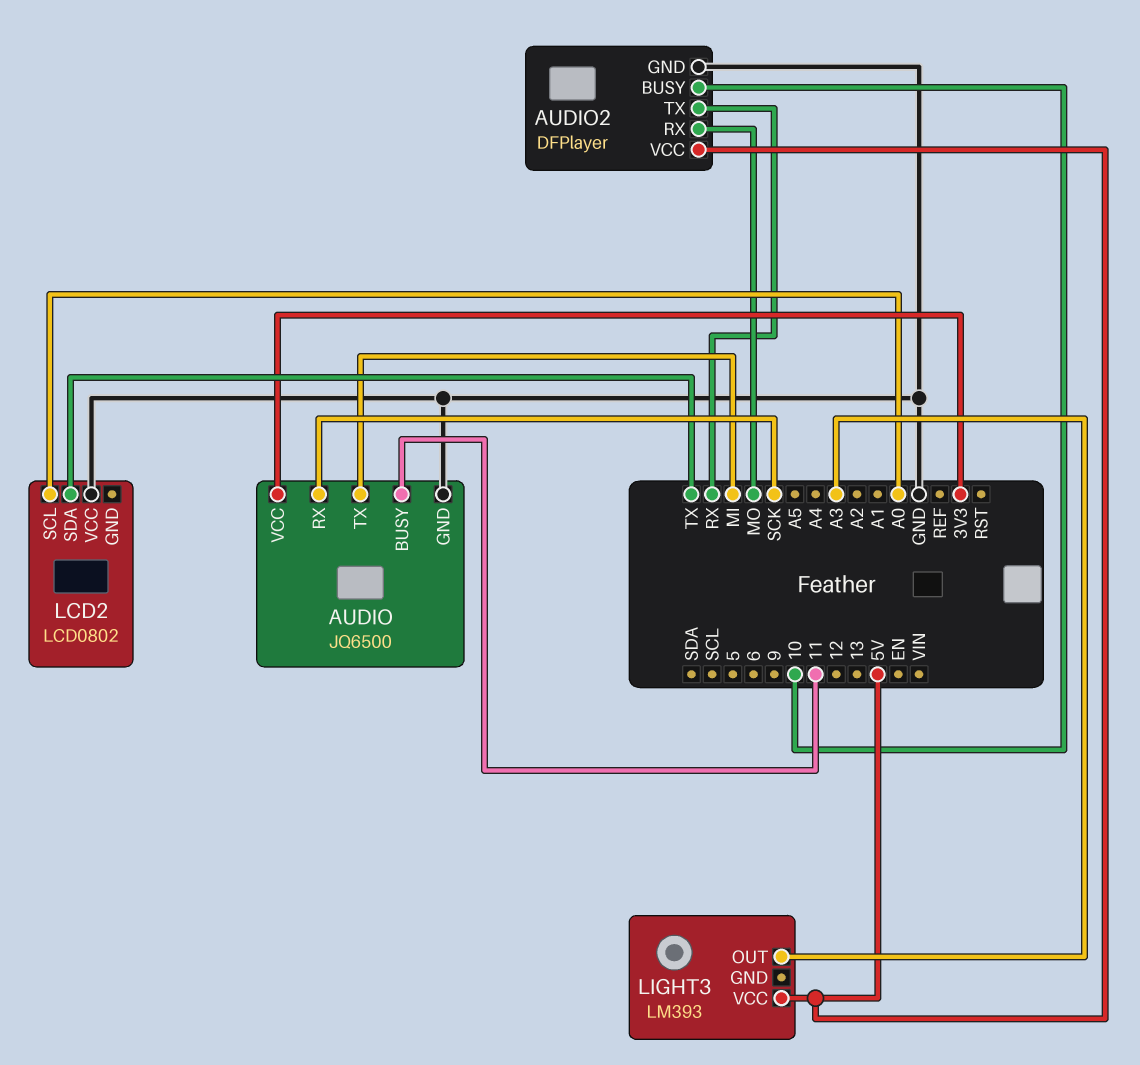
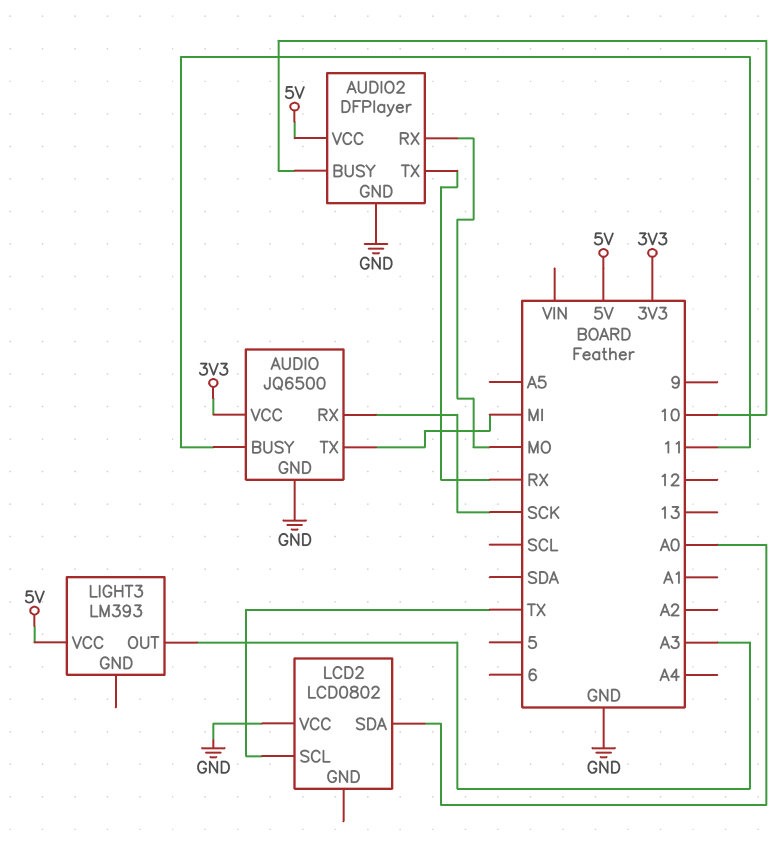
LCD2 pin SCL: A0 -> TX
LCD2 pin SDA: TX -> A0

